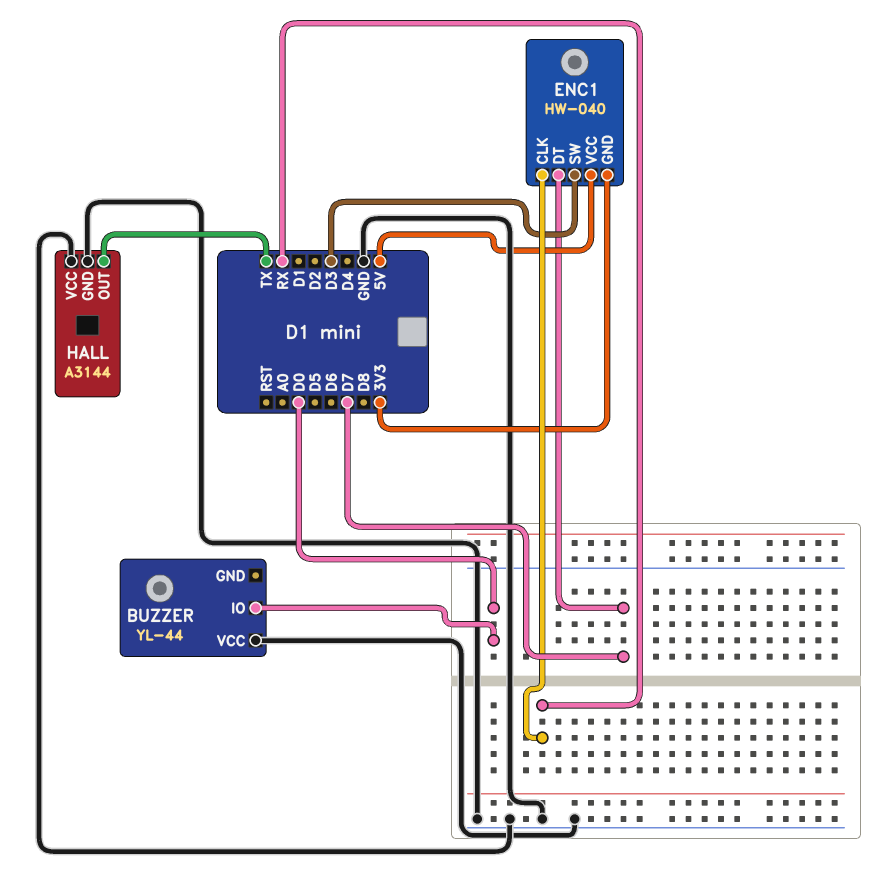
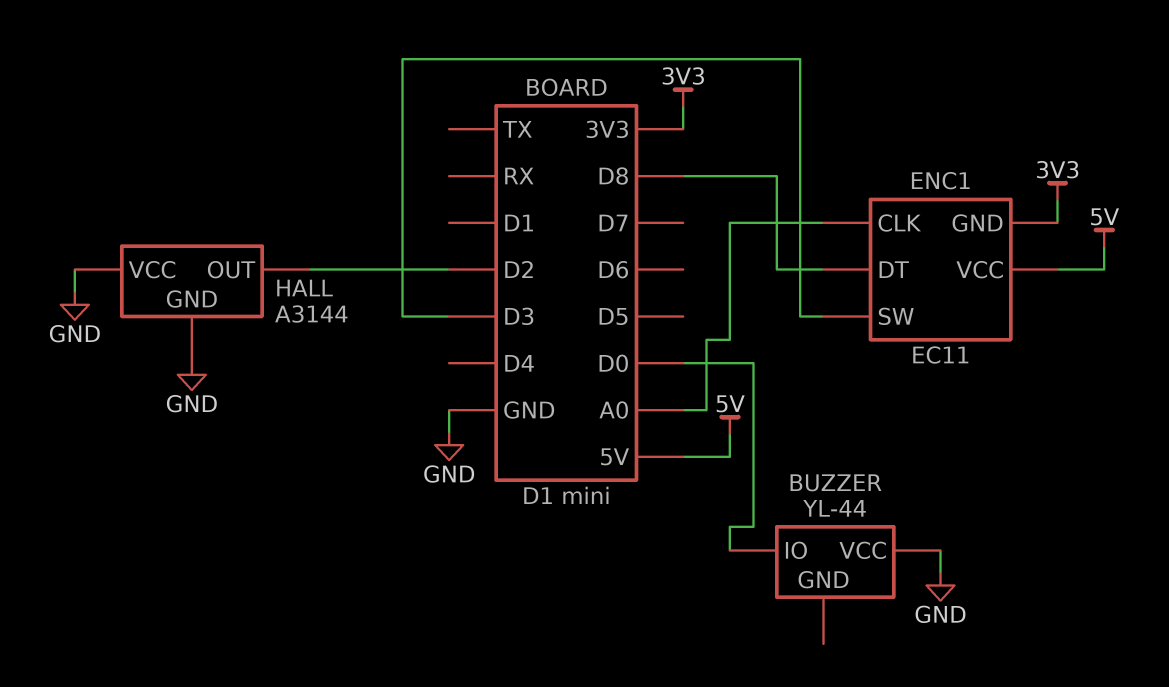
ENC1: HW-040 -> EC11
ENC1 pin CLK: RX -> A0
ENC1 pin DT: D7 -> D8
HALL pin OUT: TX -> D2

